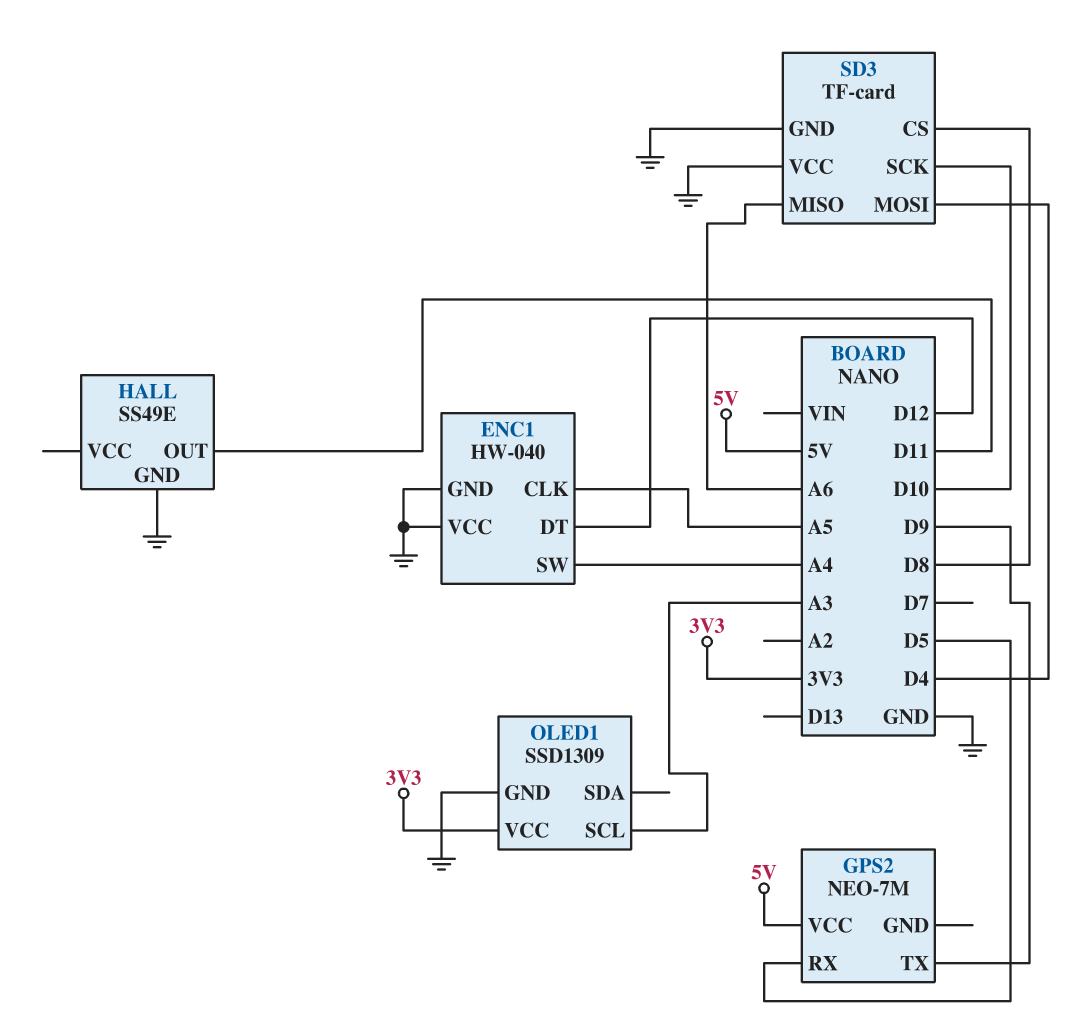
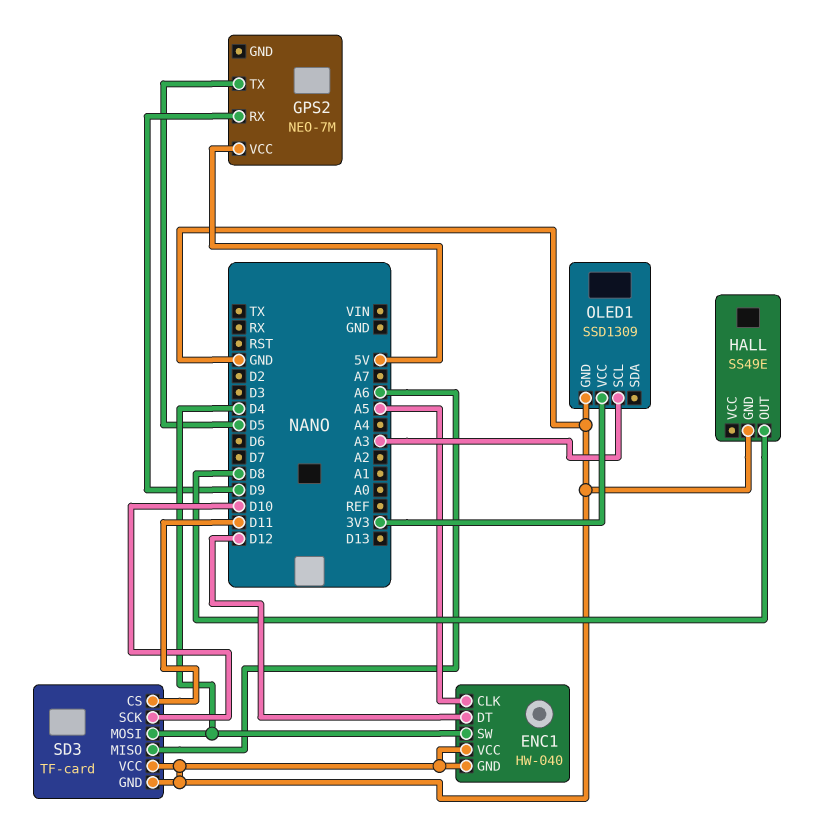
ENC1 pin SW: A4 -> D4
GPS2 pin RX: D5 -> D9
GPS2 pin TX: D9 -> D5
HALL pin OUT: D11 -> D8
SD3 pin CS: D8 -> D11

